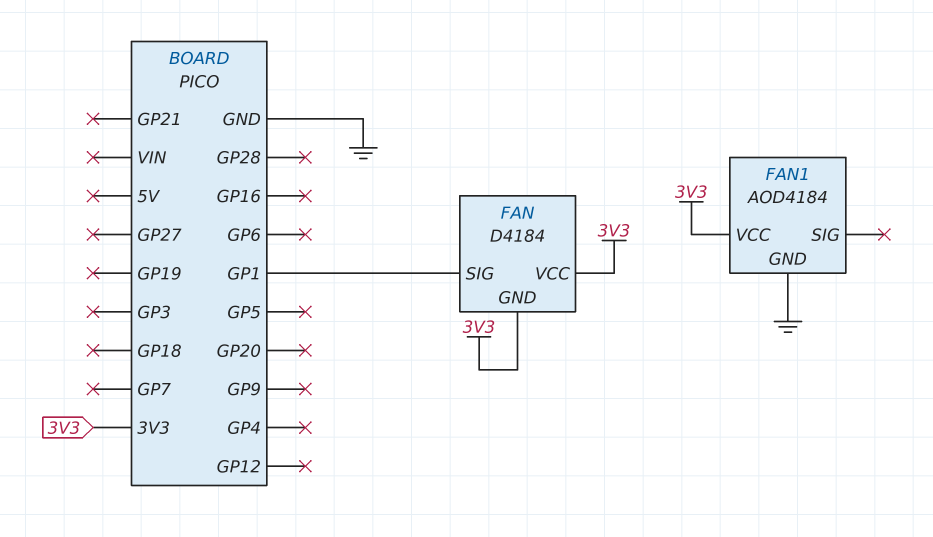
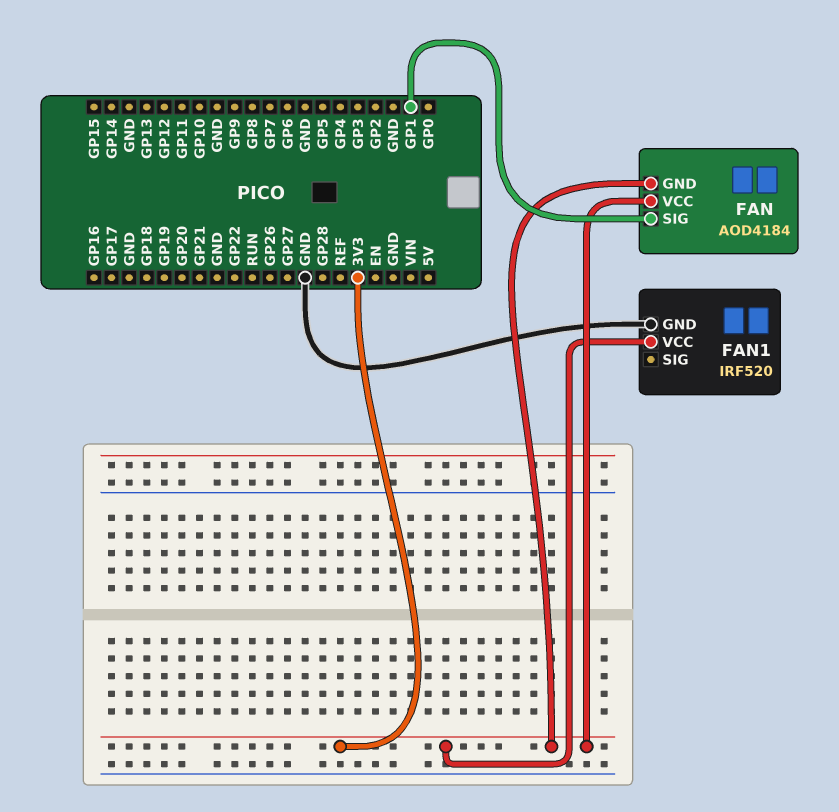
FAN: D4184 -> AOD4184
FAN1: AOD4184 -> IRF520

